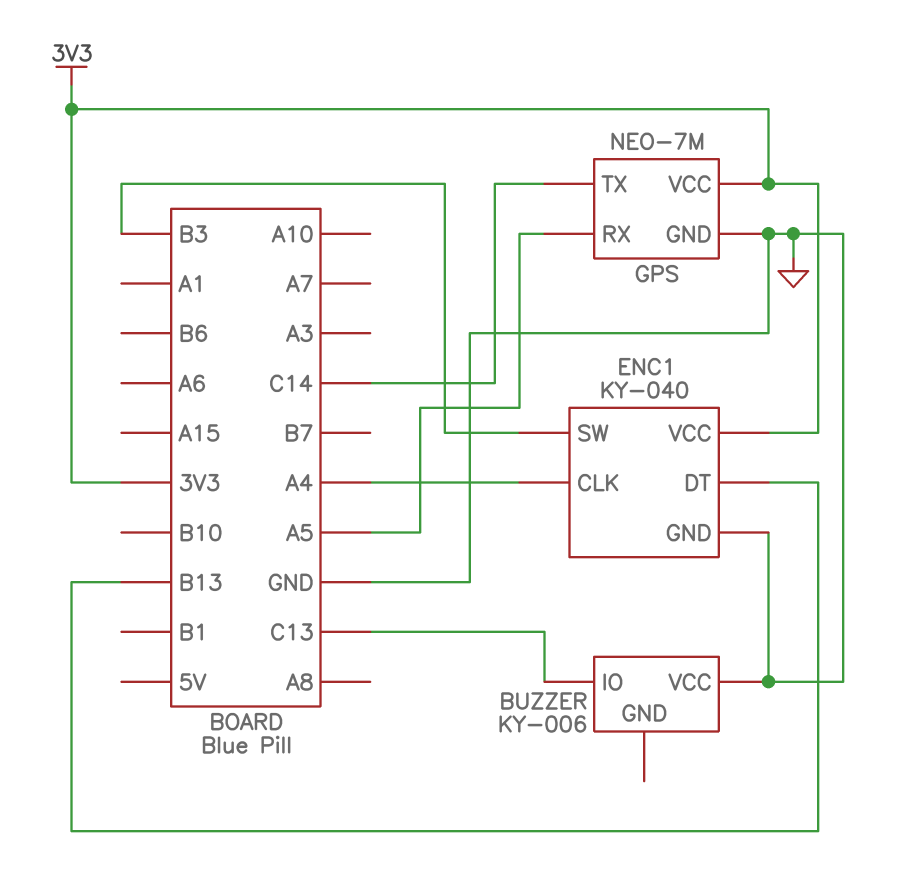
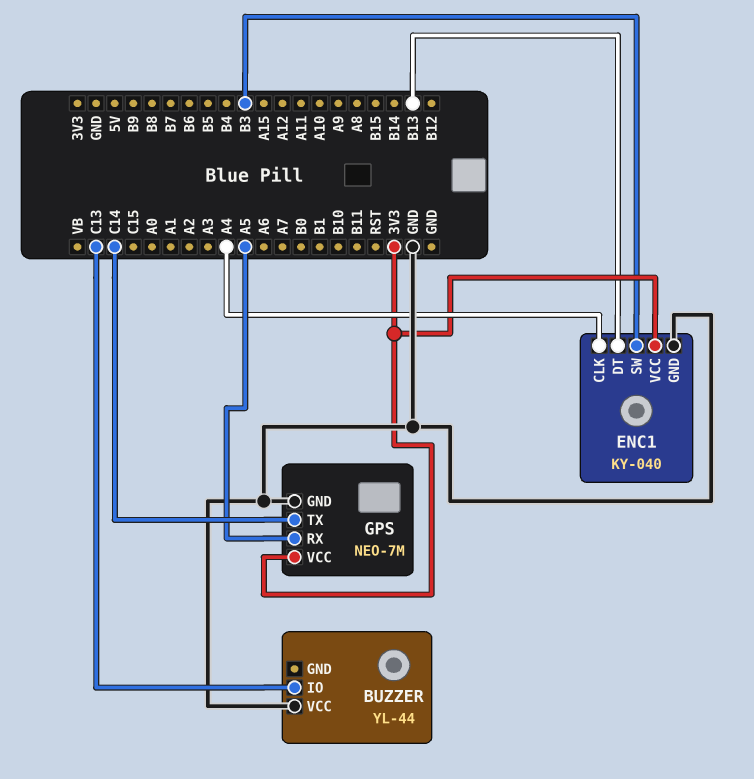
BUZZER: KY-006 -> YL-44

